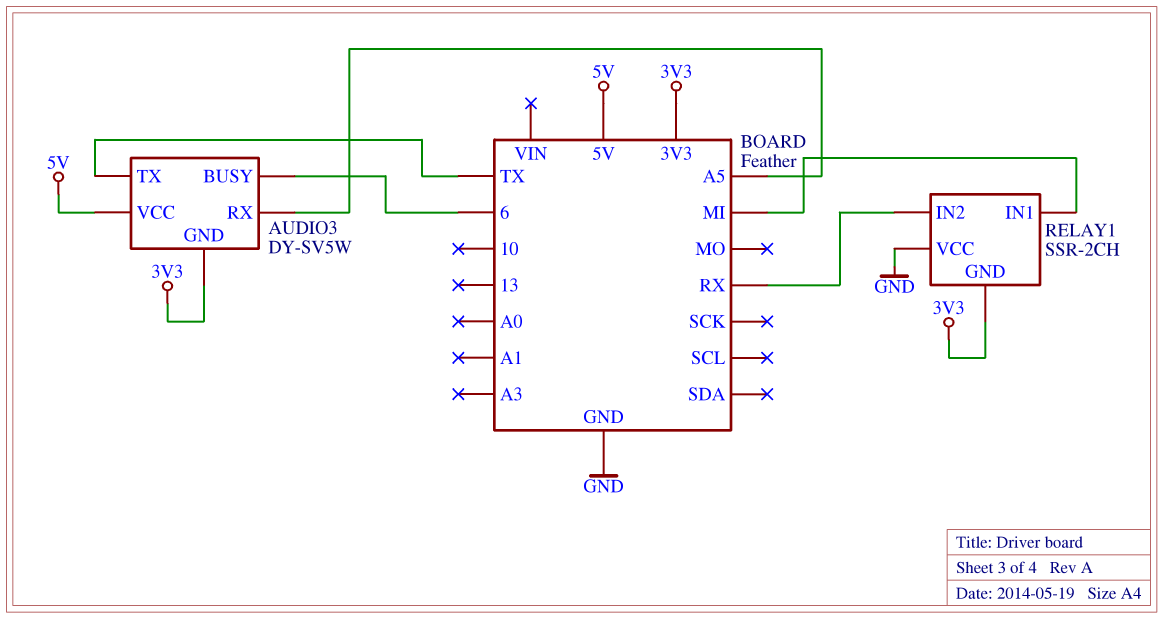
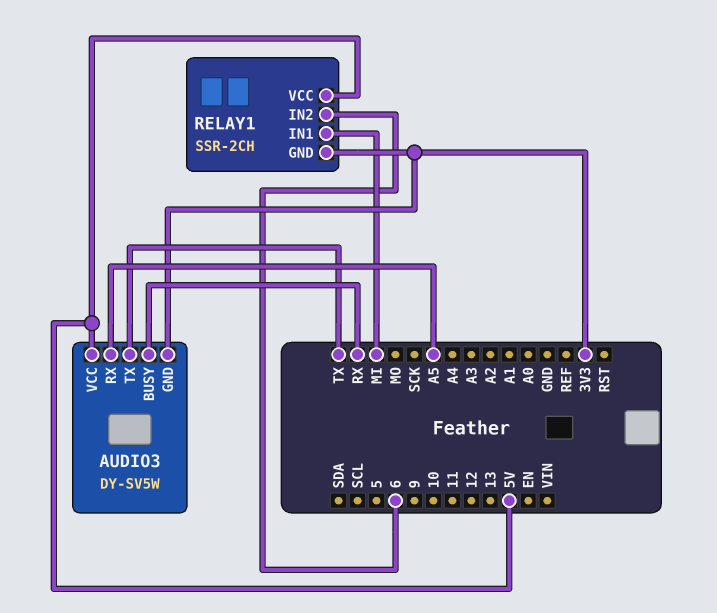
AUDIO3 pin BUSY: 6 -> RX
RELAY1 pin IN2: RX -> 6
RELAY1 pin VCC: GND -> 5V

